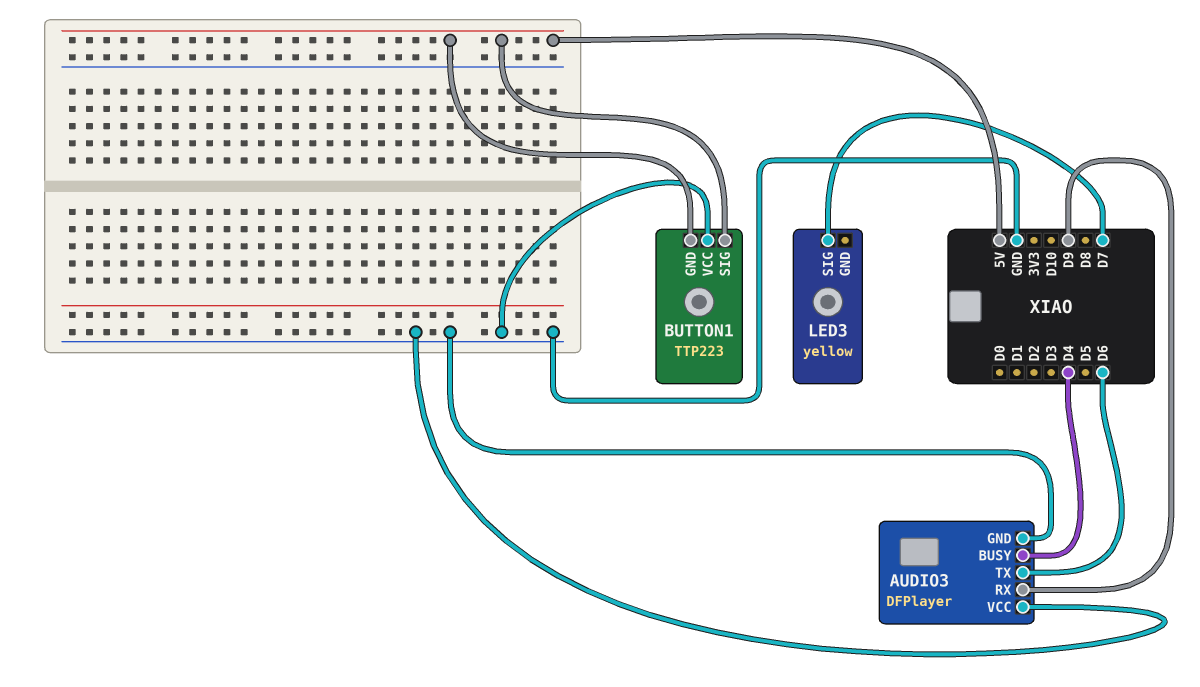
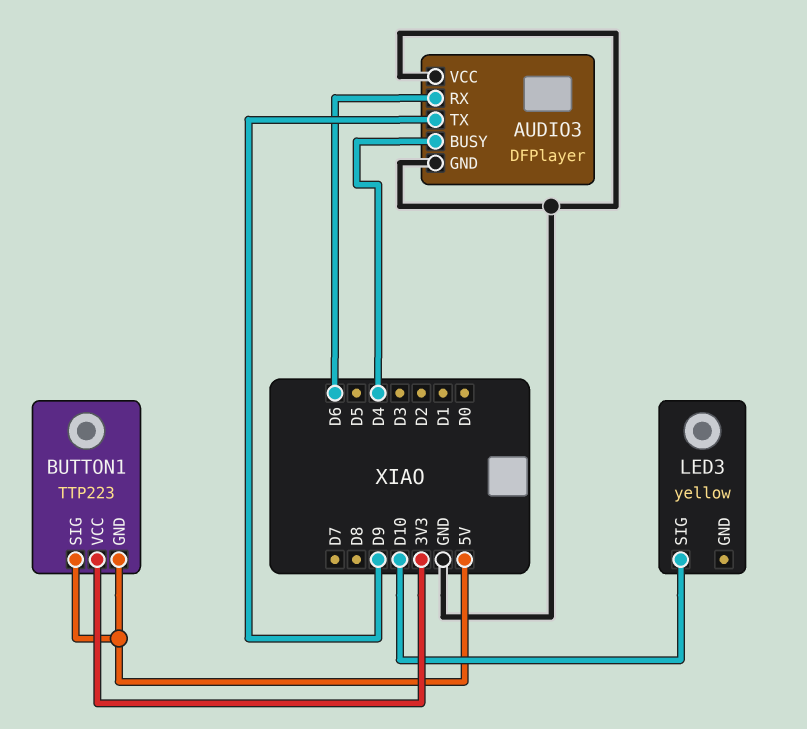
AUDIO3 pin RX: D9 -> D6
AUDIO3 pin TX: D6 -> D9
BUTTON1 pin VCC: GND -> 3V3
LED3 pin SIG: D7 -> D10

